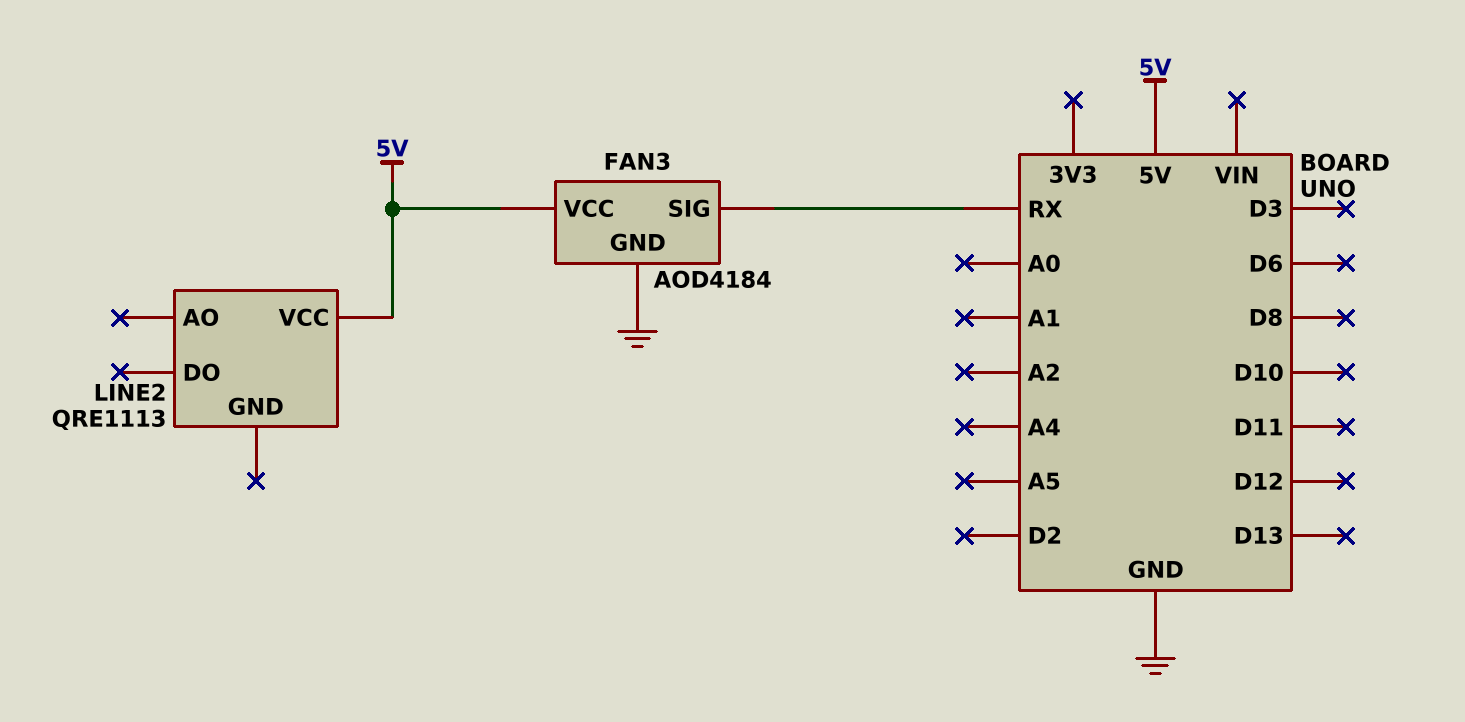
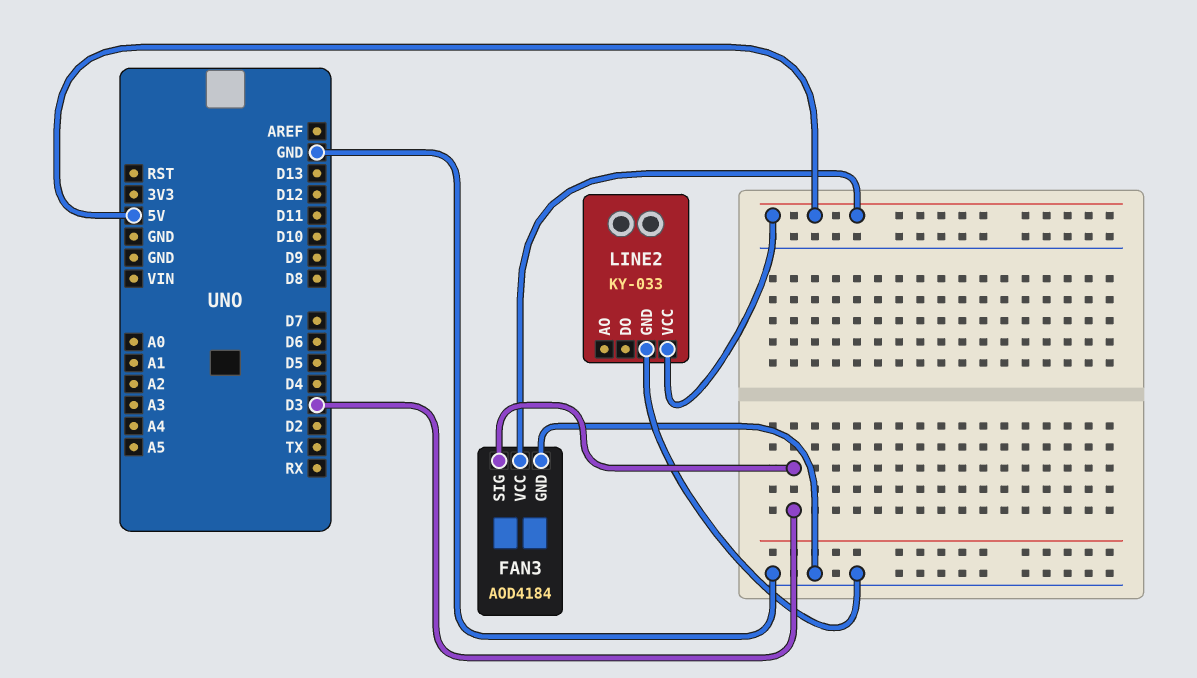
FAN3 pin SIG: RX -> D3
LINE2: QRE1113 -> KY-033
LINE2 pin GND: none -> GND

